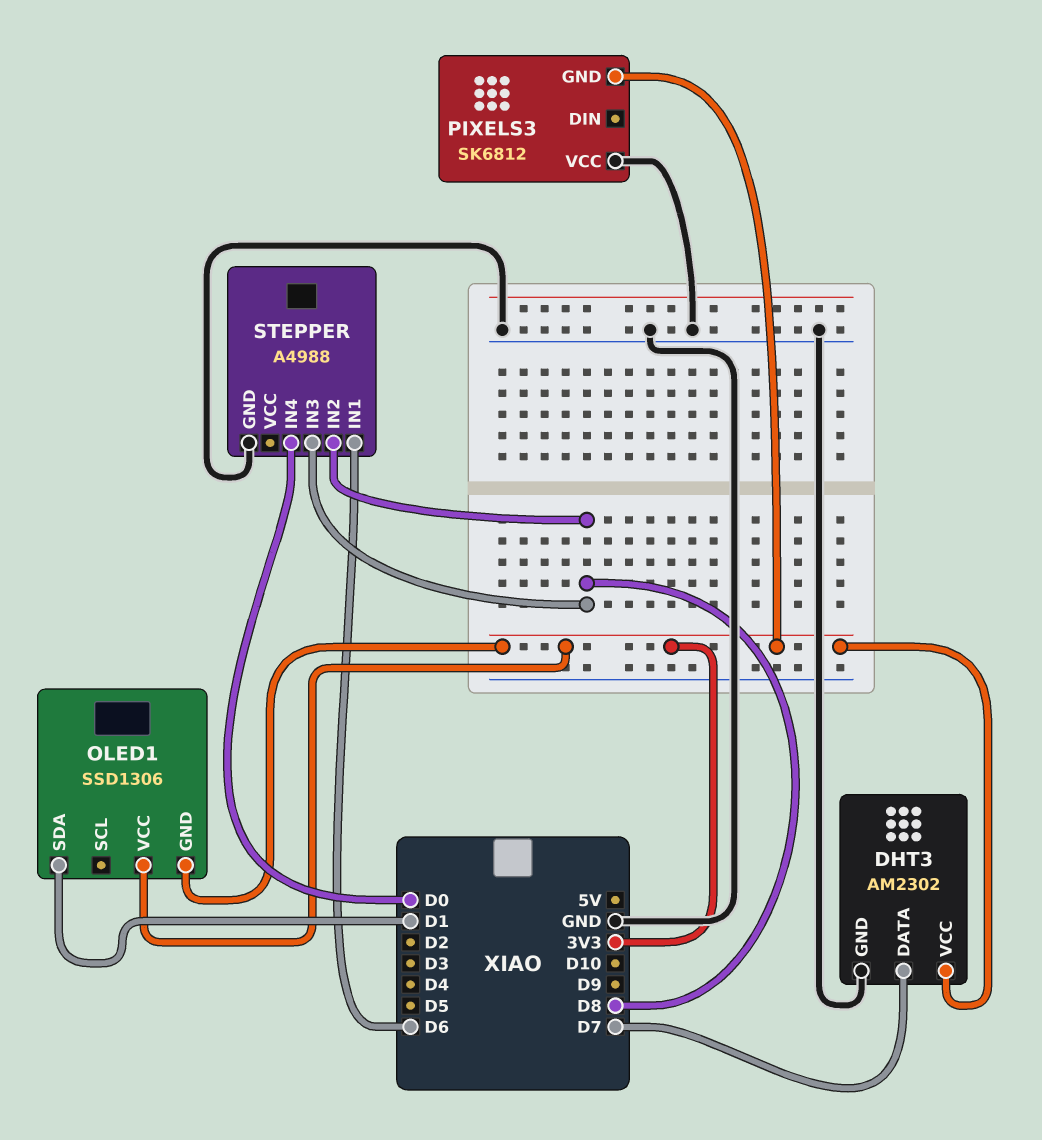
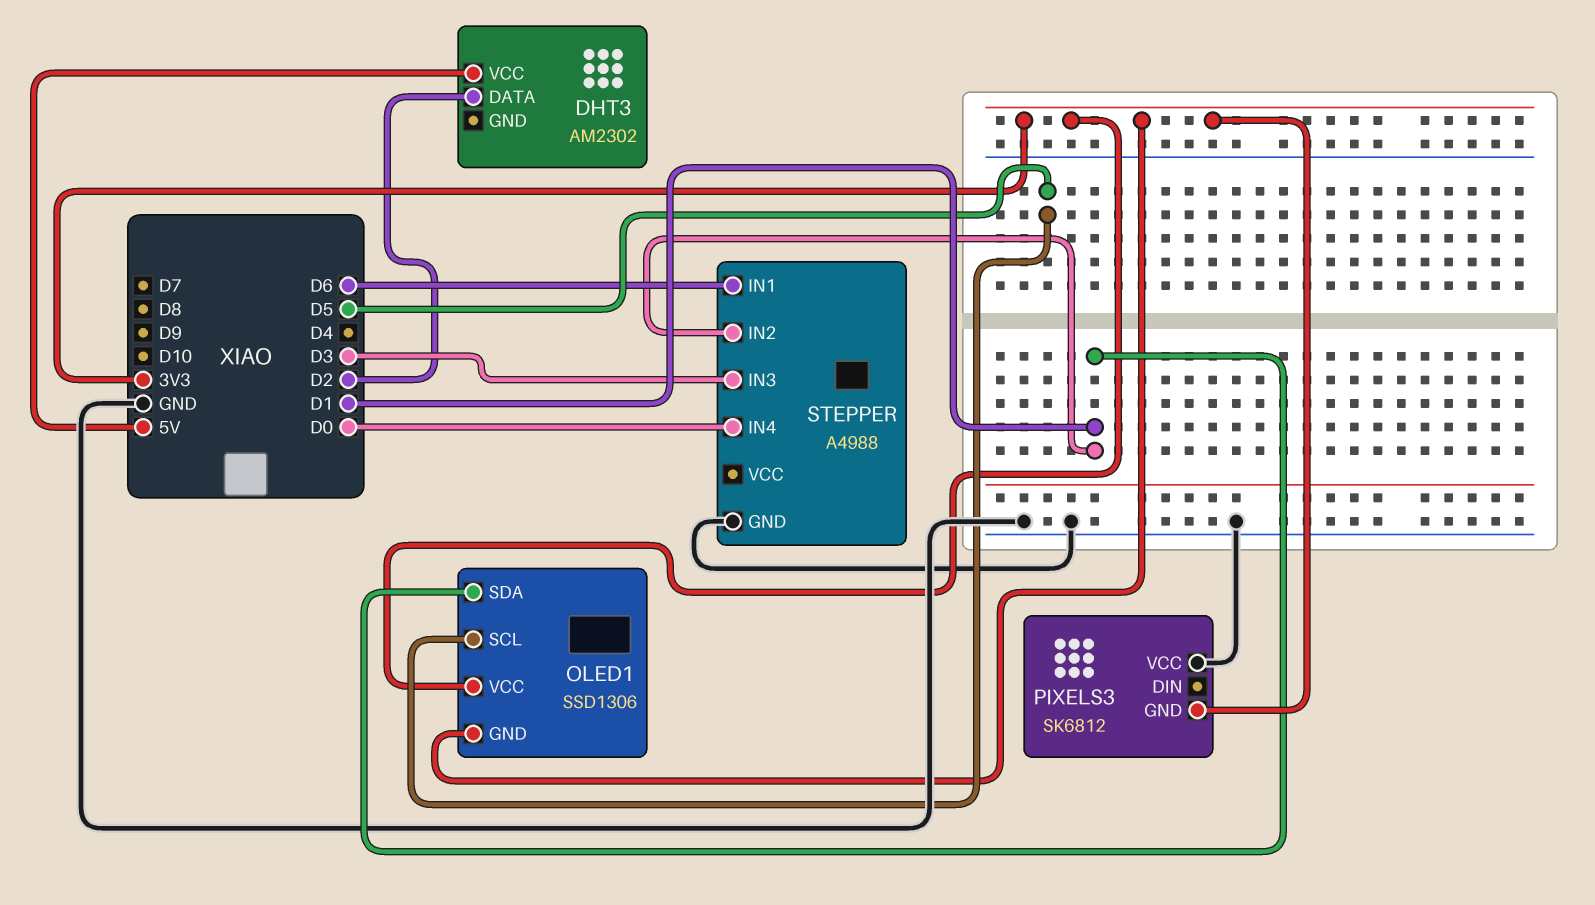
DHT3 pin DATA: D7 -> D2
DHT3 pin GND: GND -> none
DHT3 pin VCC: 3V3 -> 5V
OLED1 pin SCL: none -> D5
STEPPER pin IN2: D8 -> D1
STEPPER pin IN3: D8 -> D3

